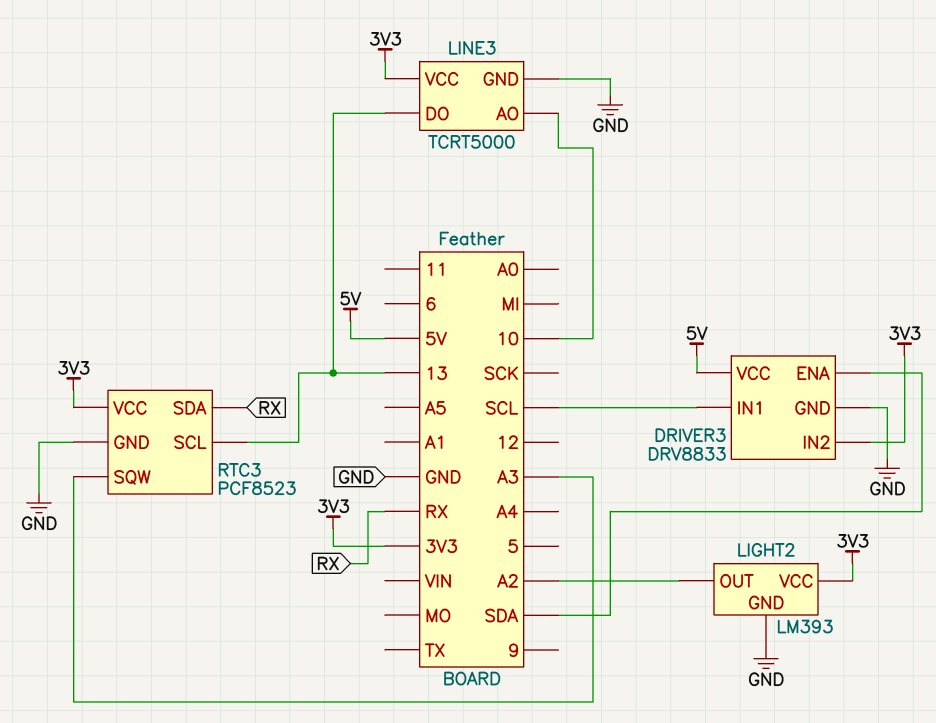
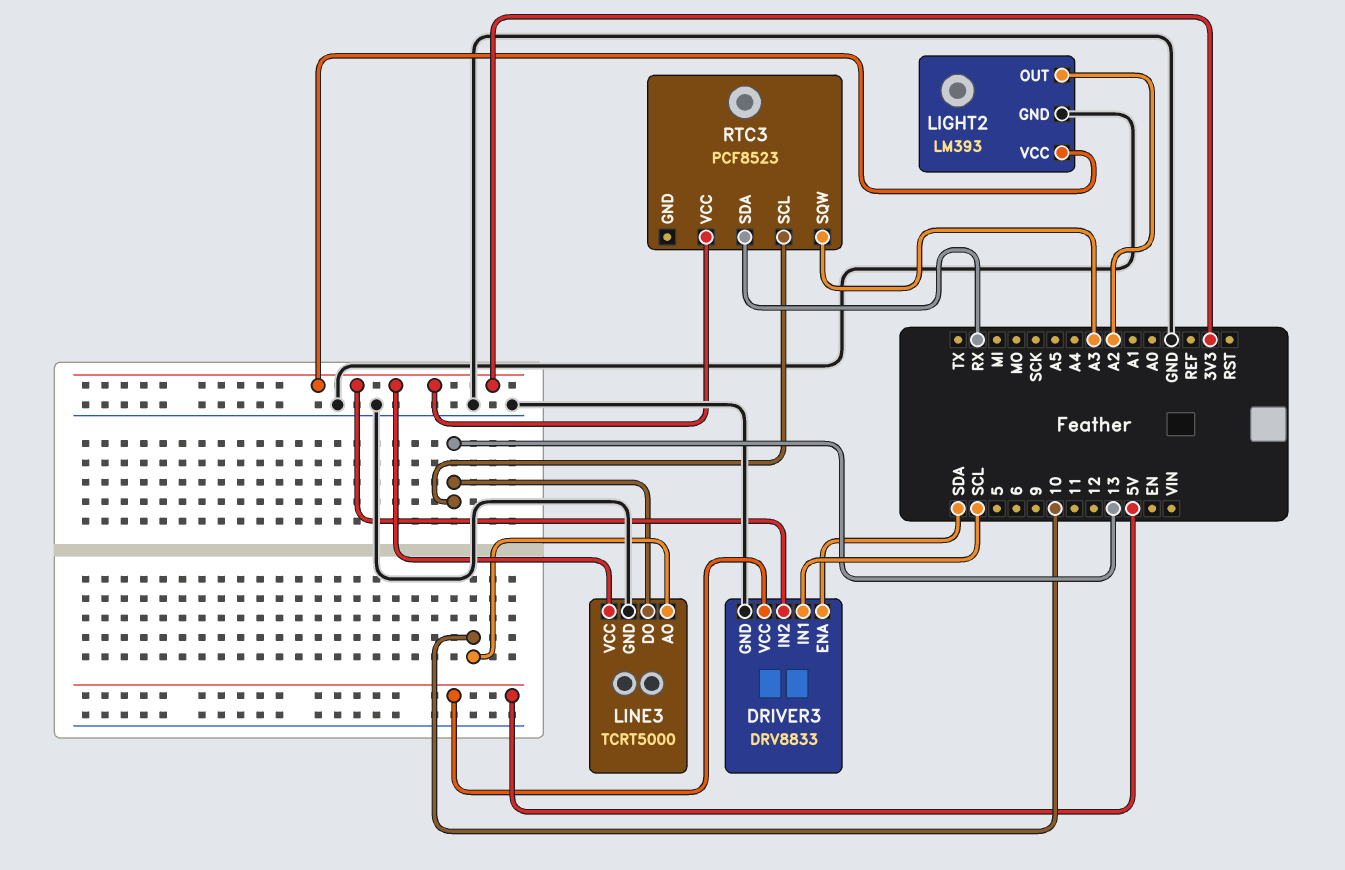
RTC3 pin GND: GND -> none

